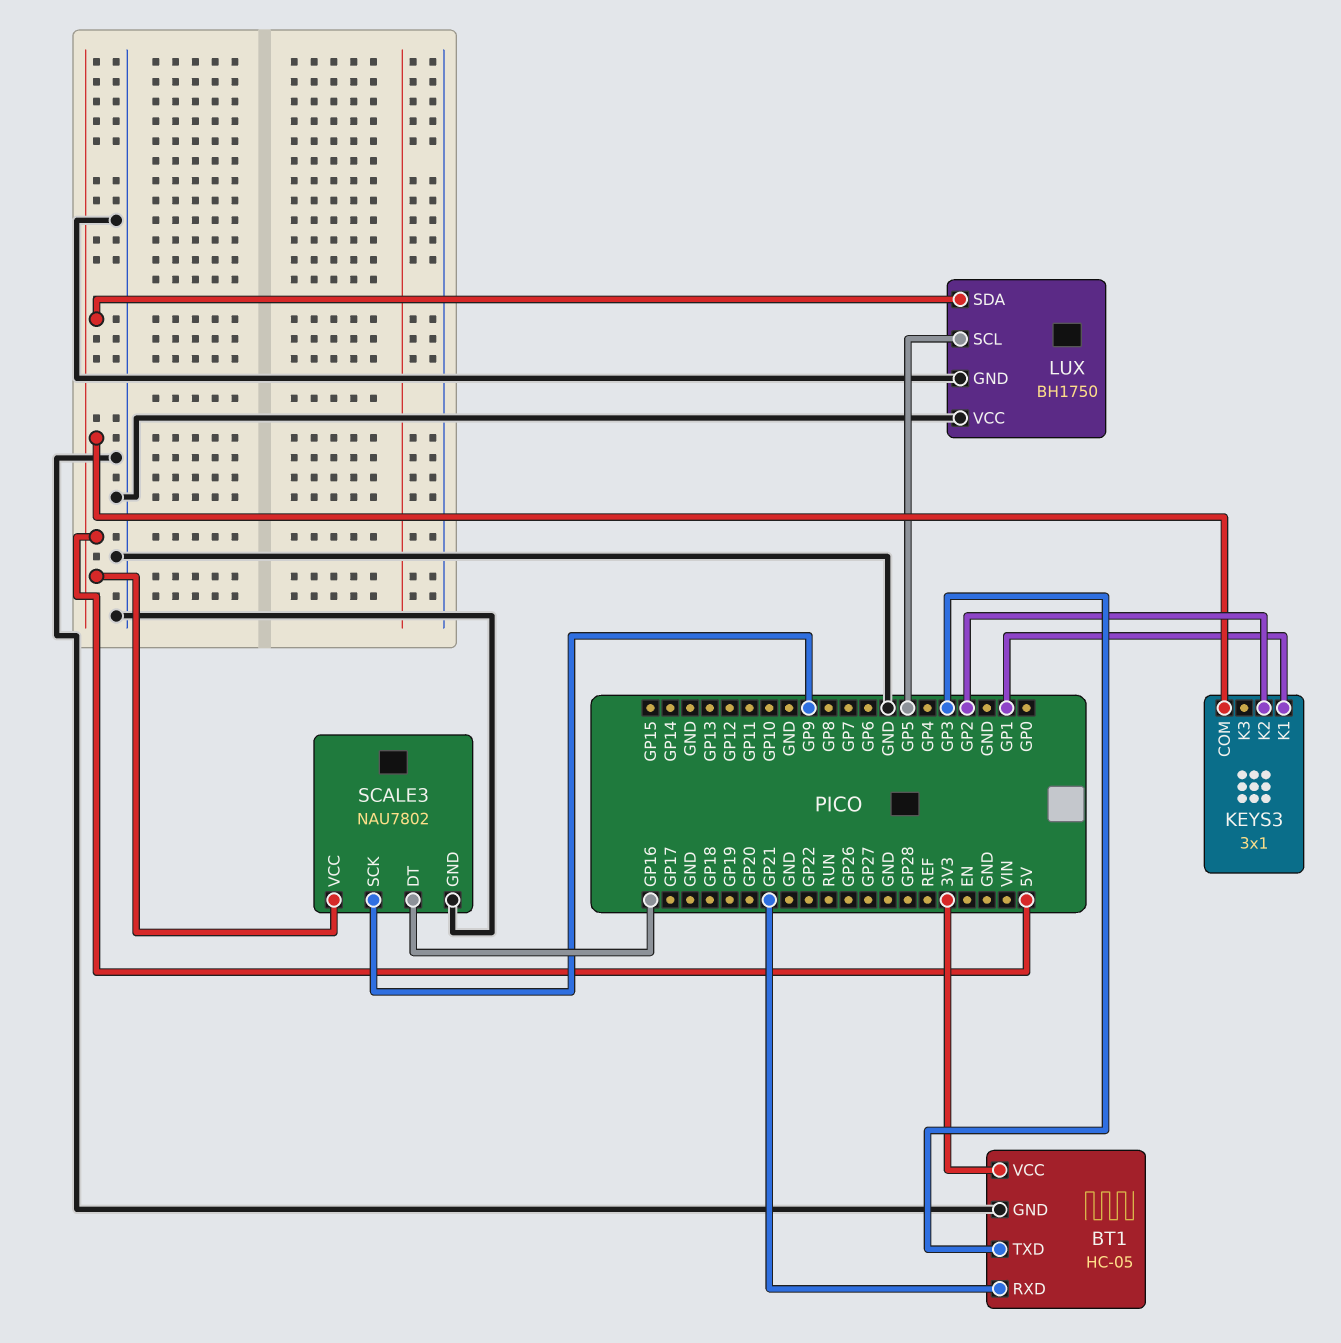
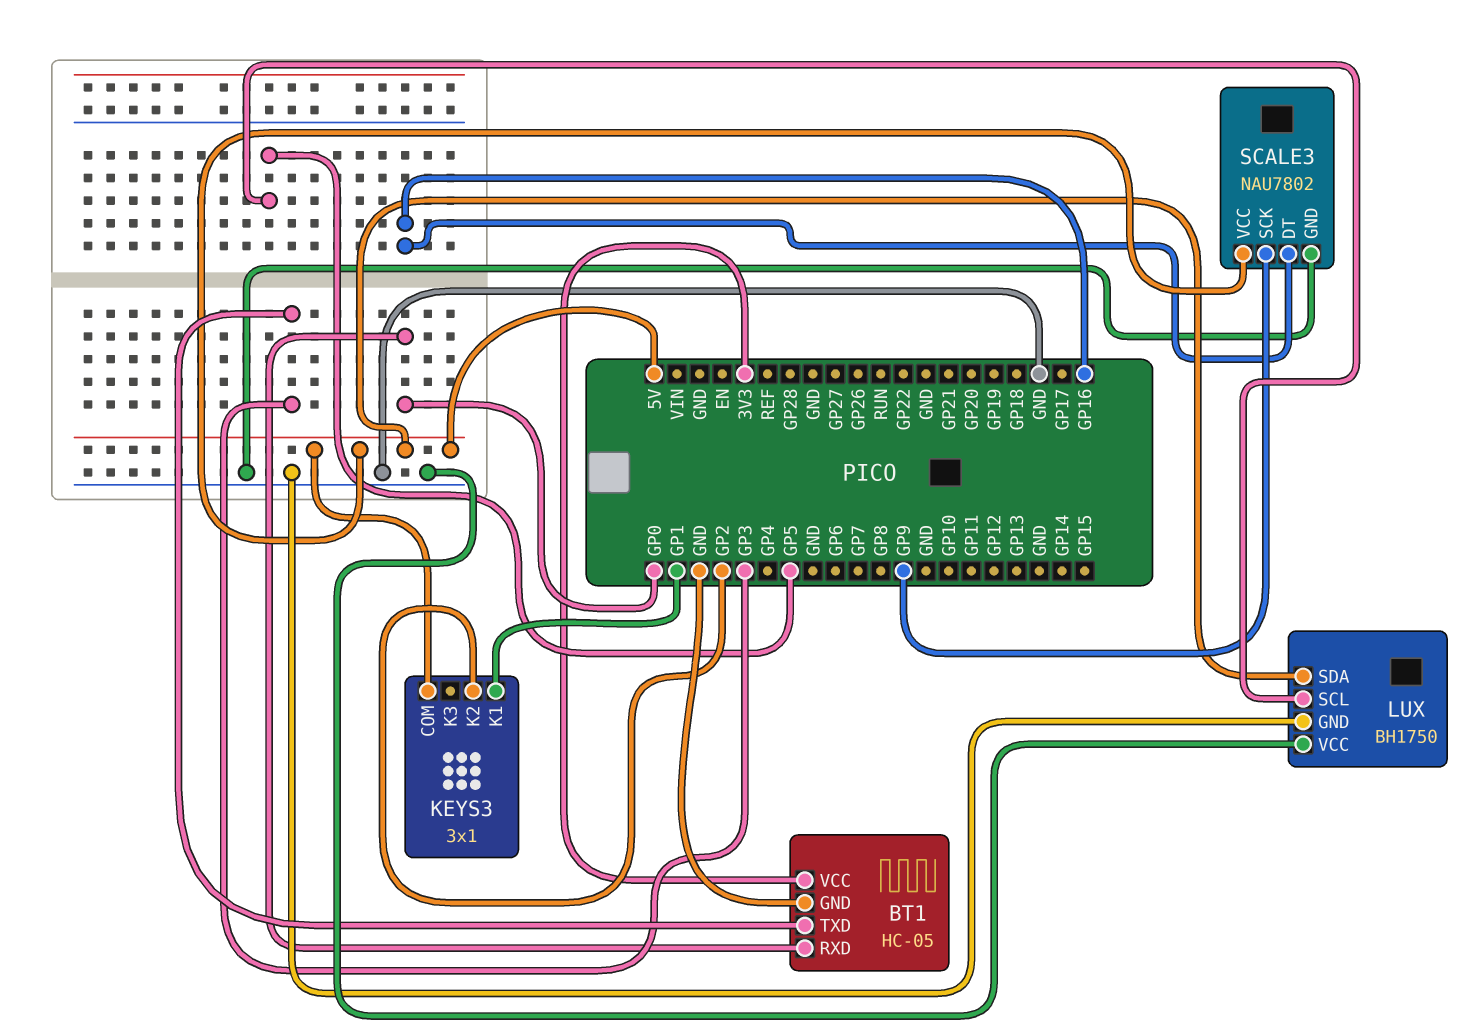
BT1 pin RXD: GP21 -> GP0

